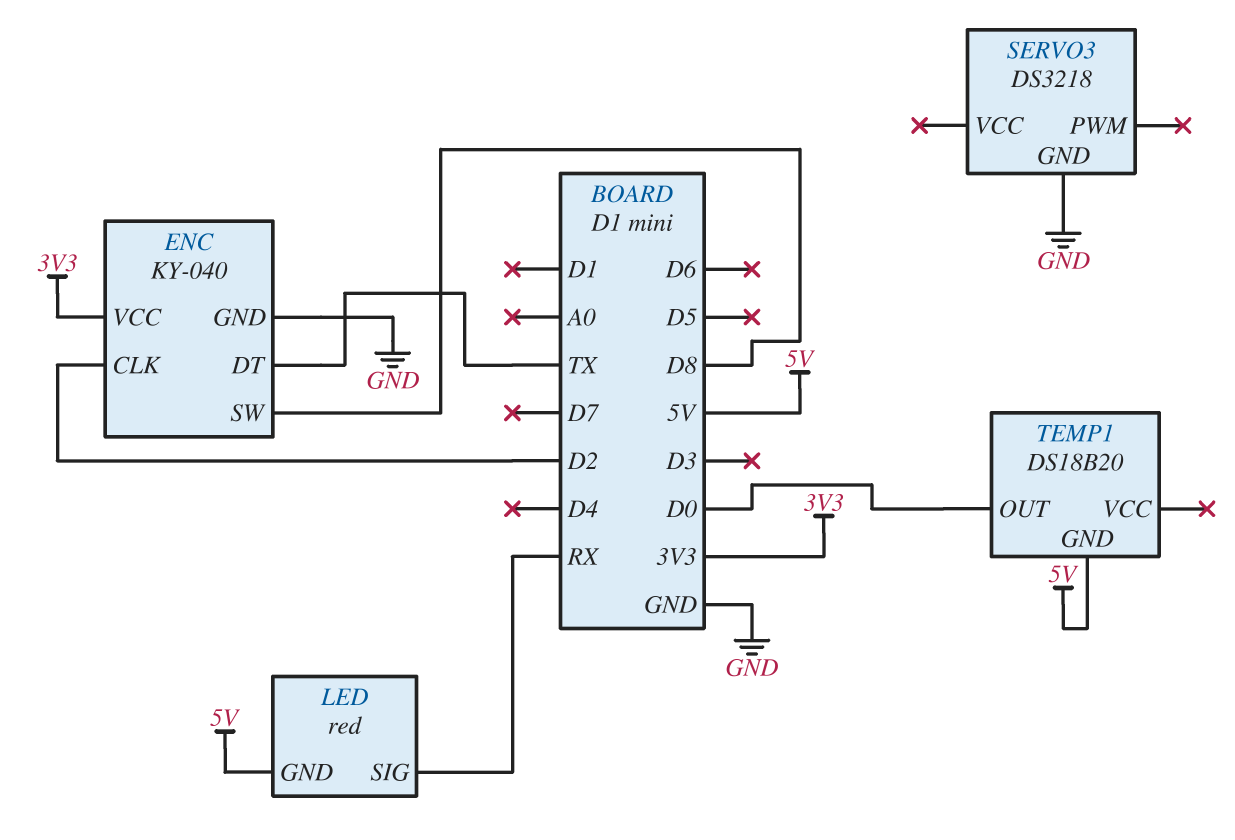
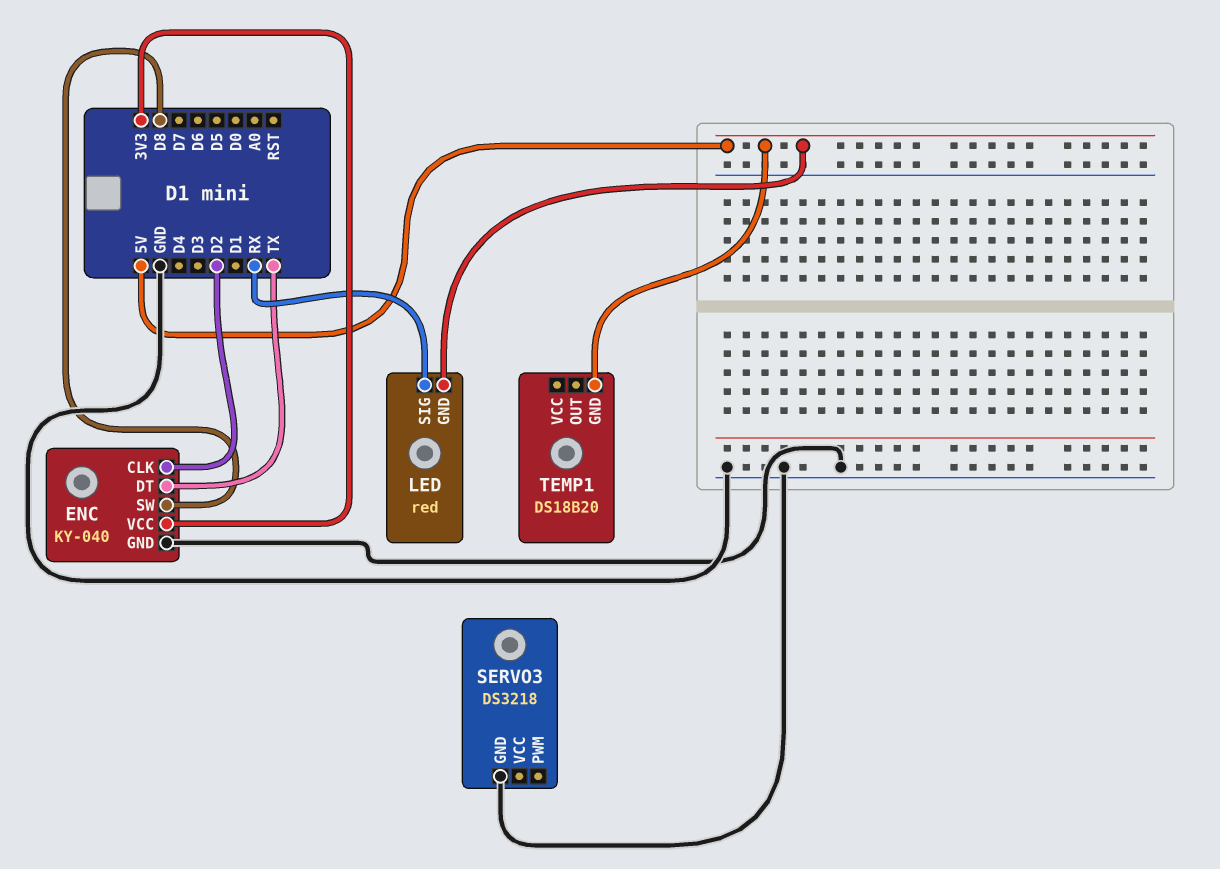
TEMP1 pin OUT: D0 -> none

